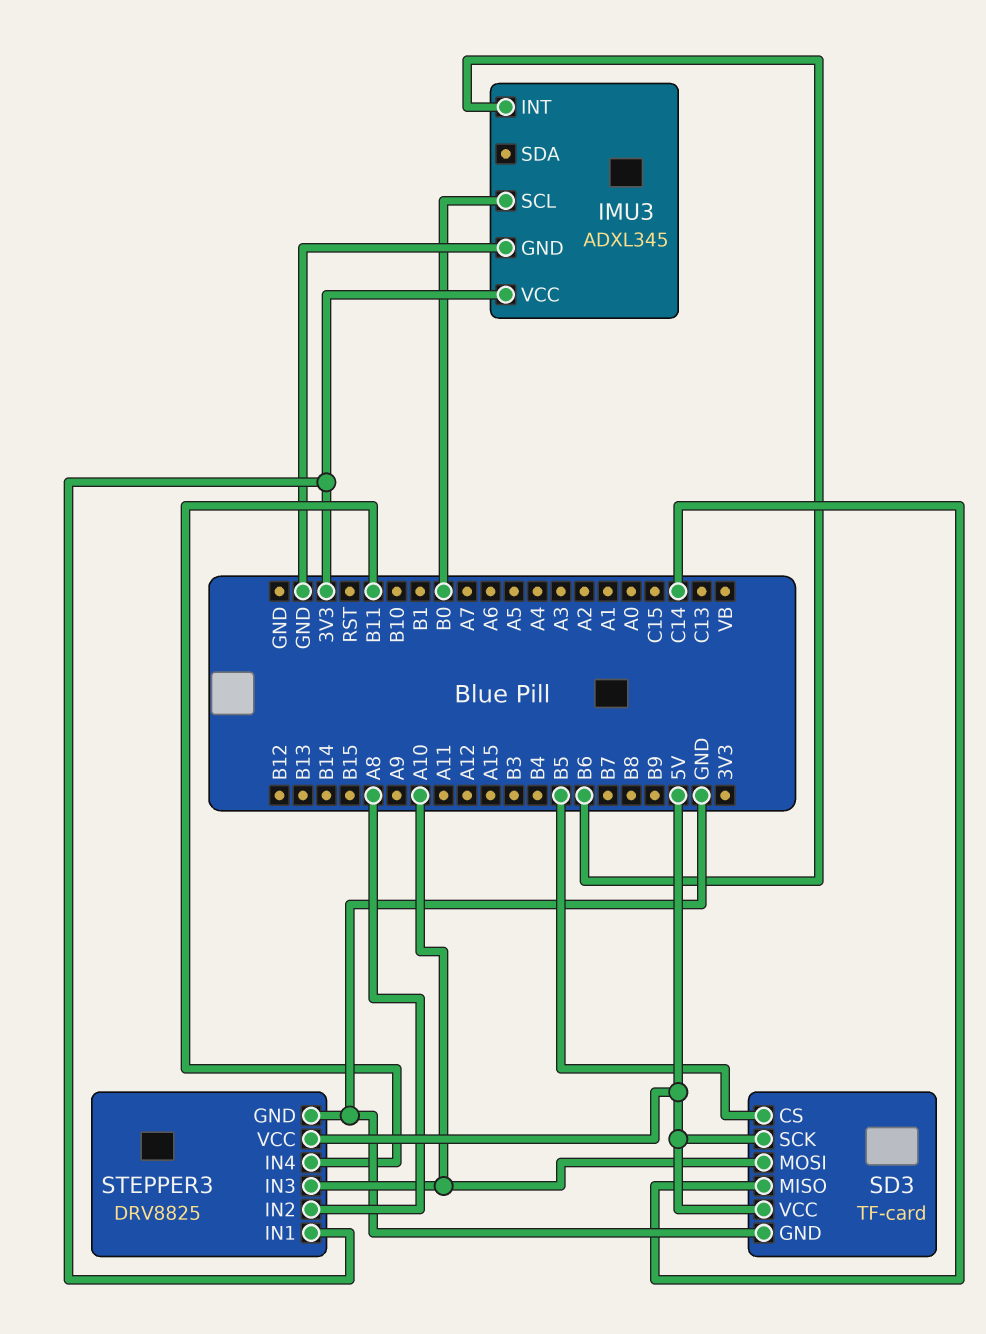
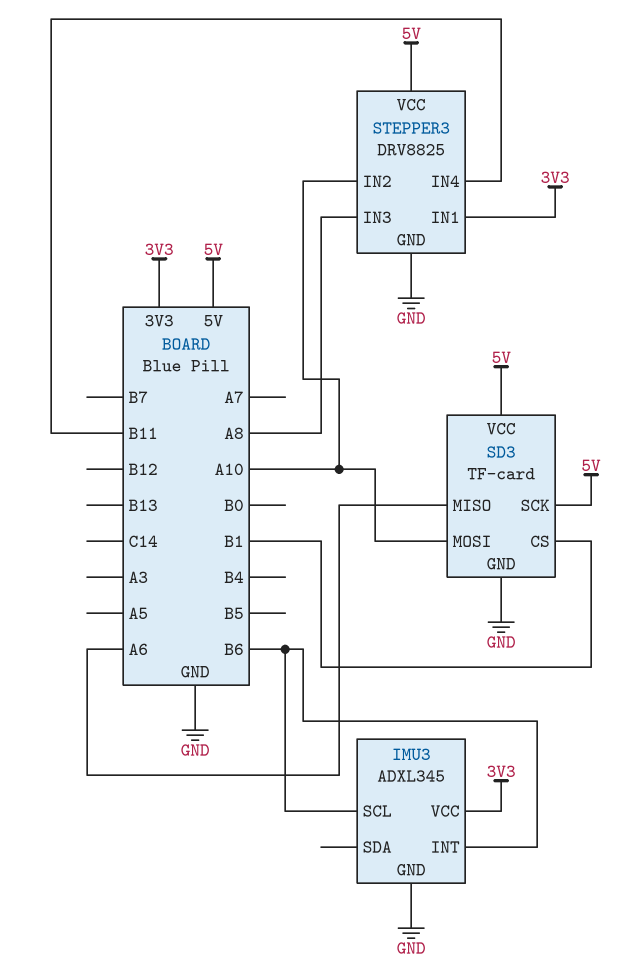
IMU3 pin SCL: B0 -> B6
SD3 pin CS: B5 -> B1
SD3 pin MISO: C14 -> A6
STEPPER3 pin IN2: A8 -> A10
STEPPER3 pin IN3: A10 -> A8

